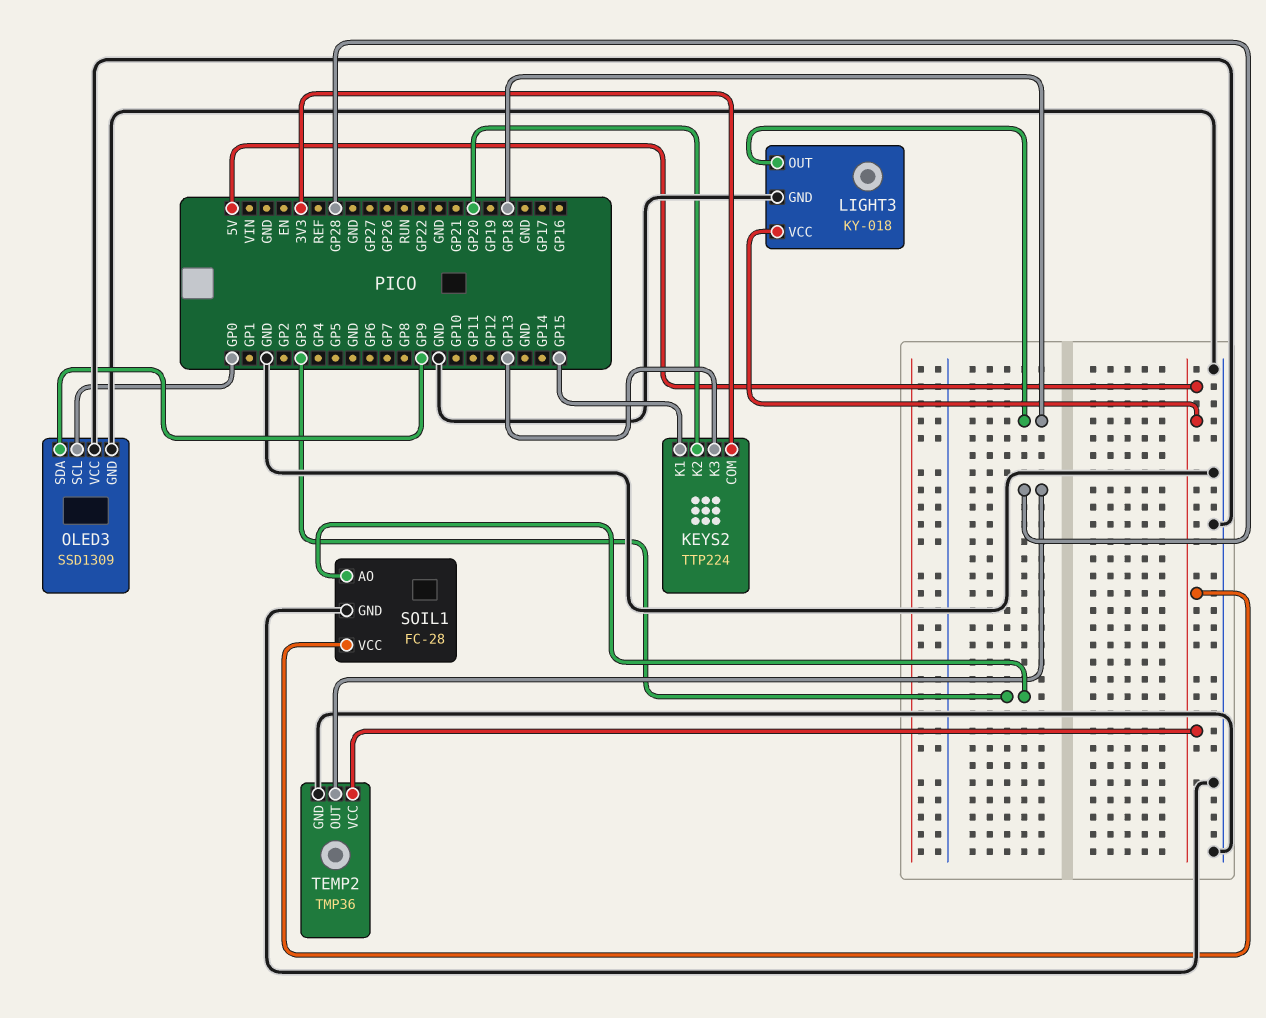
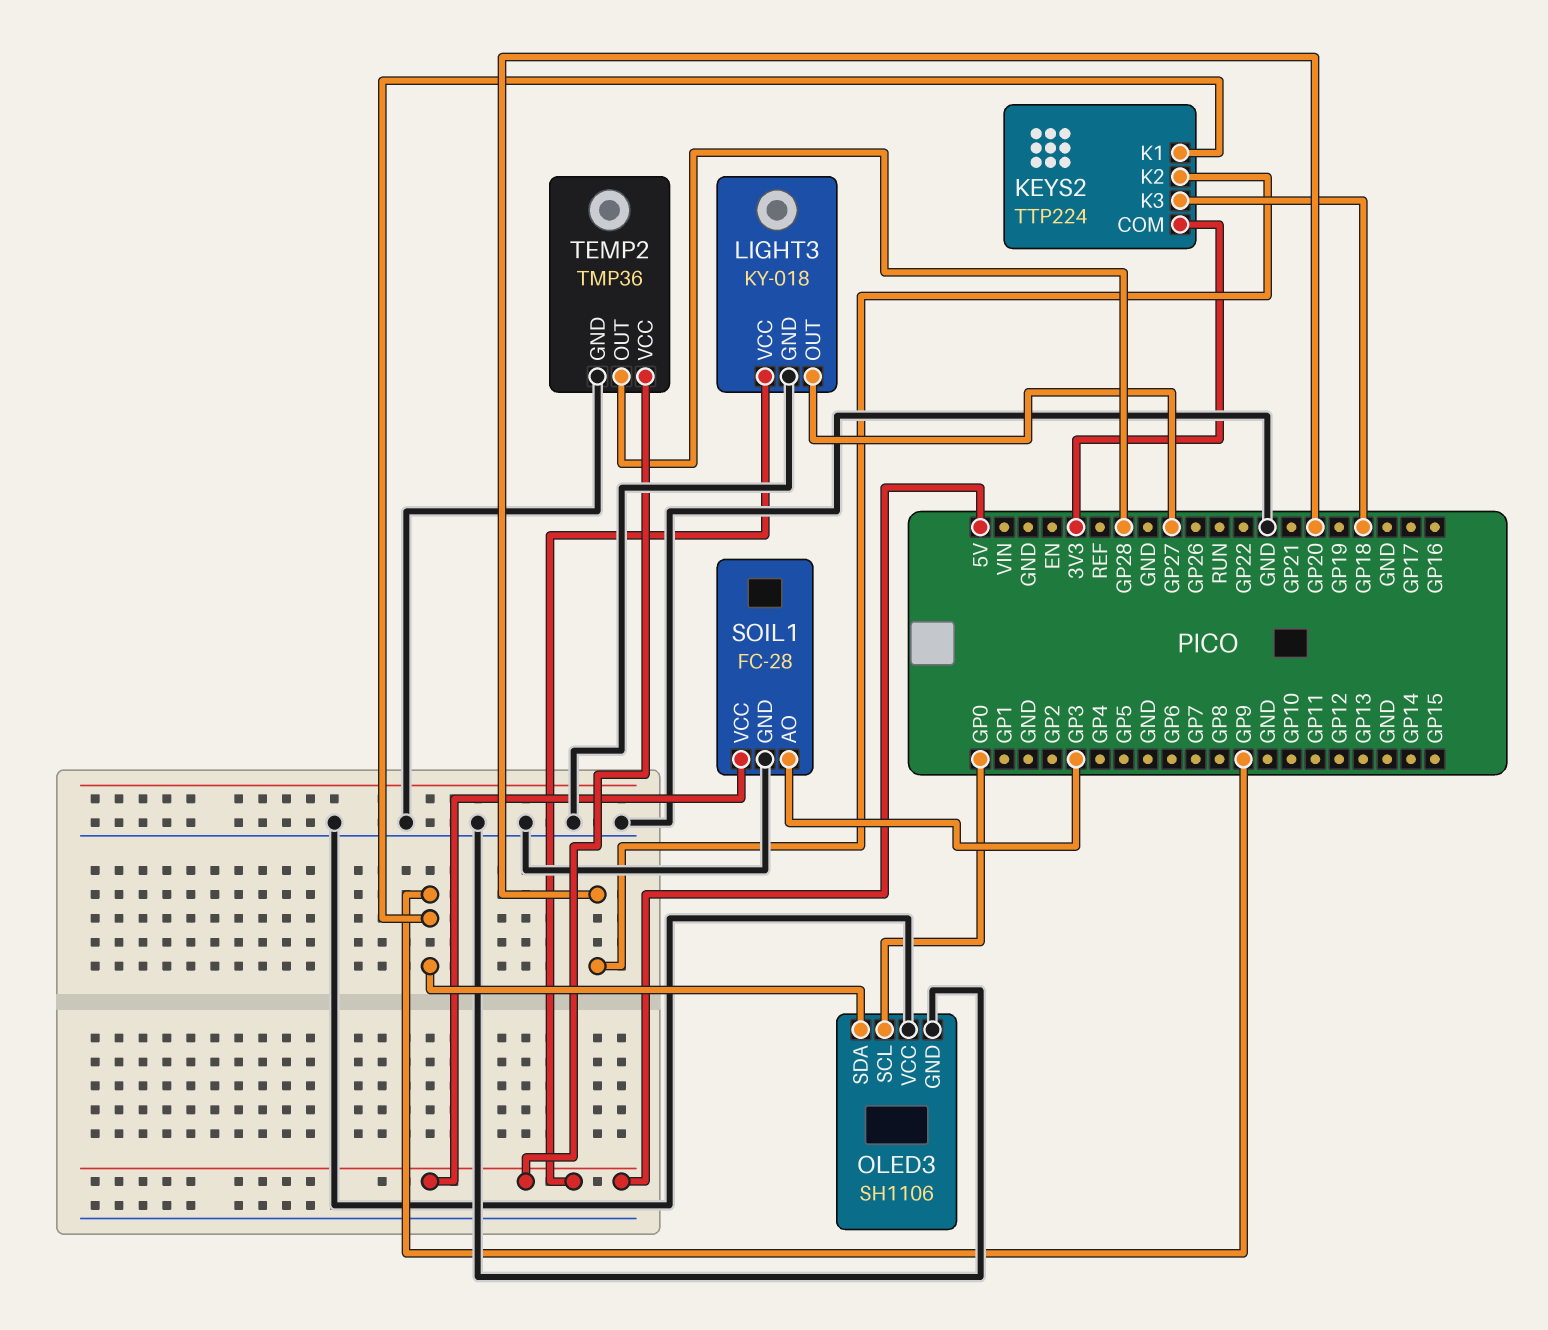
KEYS2 pin K1: GP15 -> GP9
KEYS2 pin K3: GP13 -> GP18
LIGHT3 pin OUT: GP18 -> GP27
OLED3: SSD1309 -> SH1106

